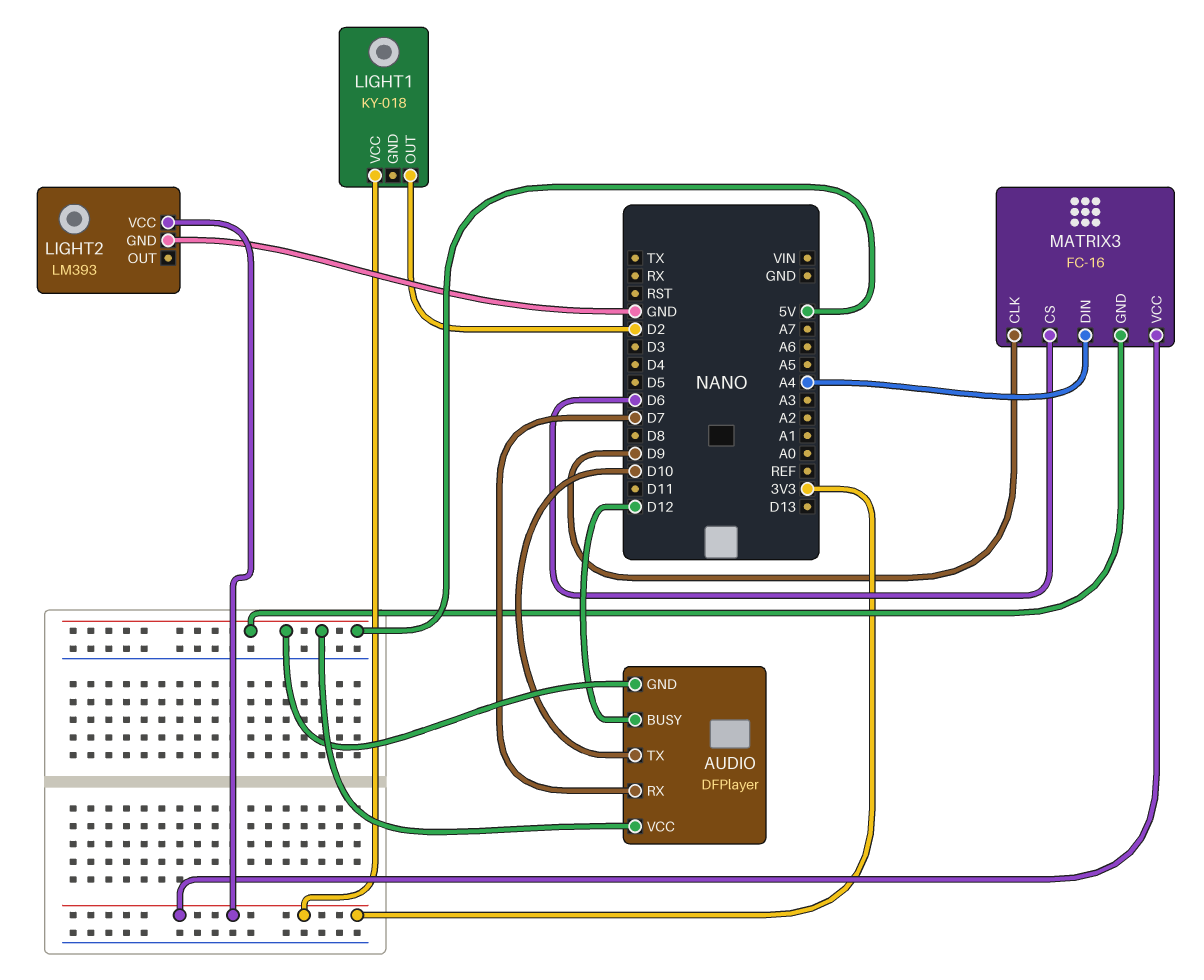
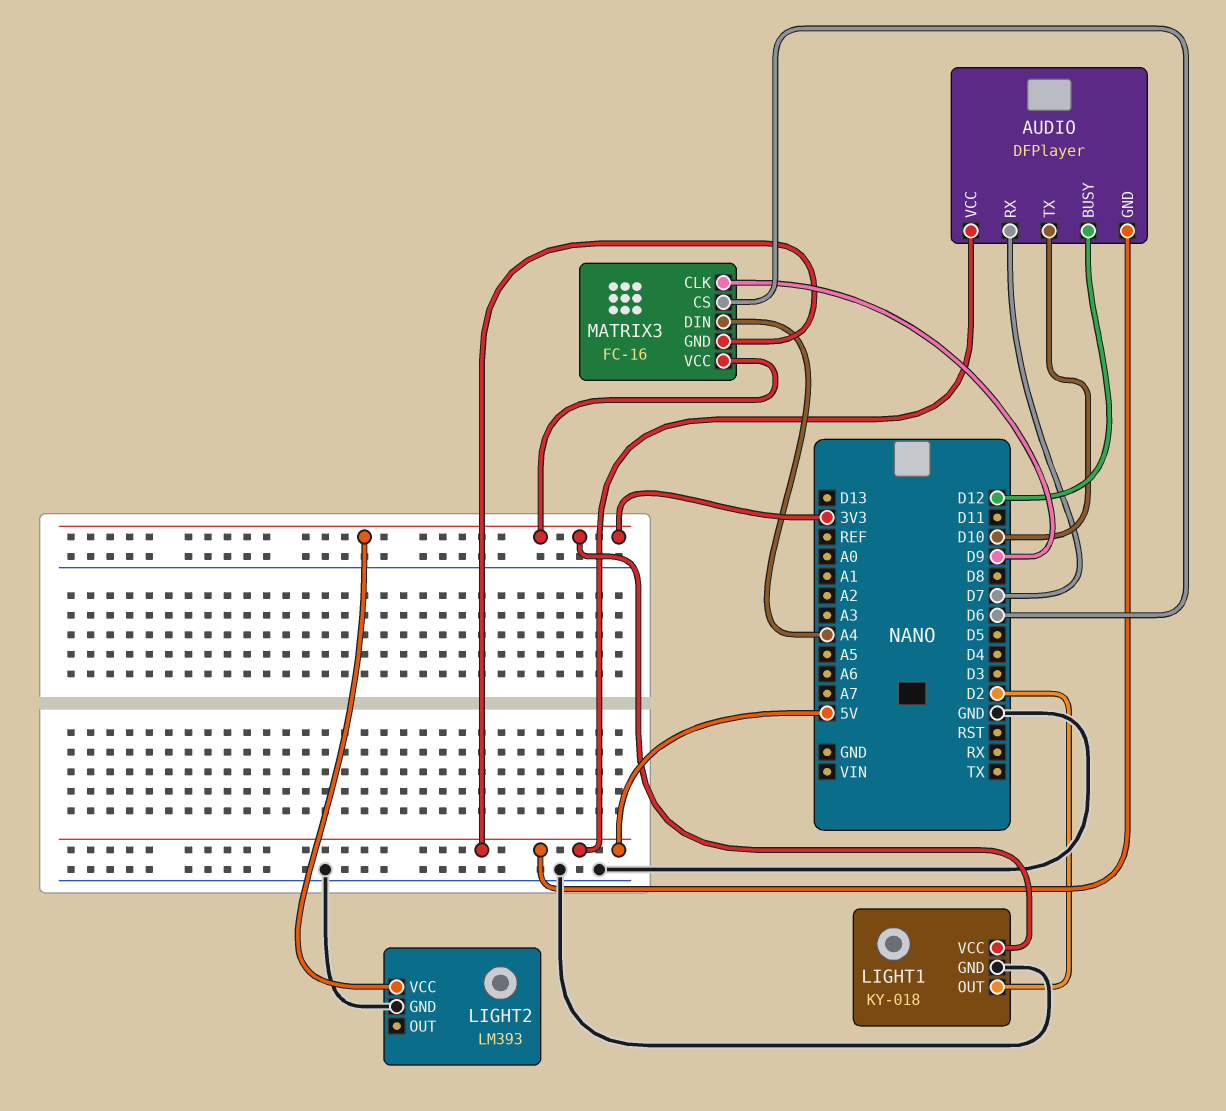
LIGHT1 pin GND: none -> GND

